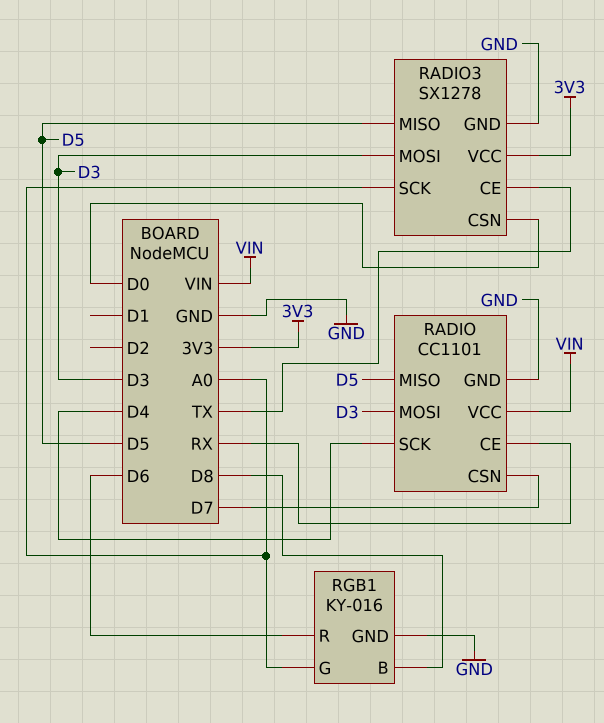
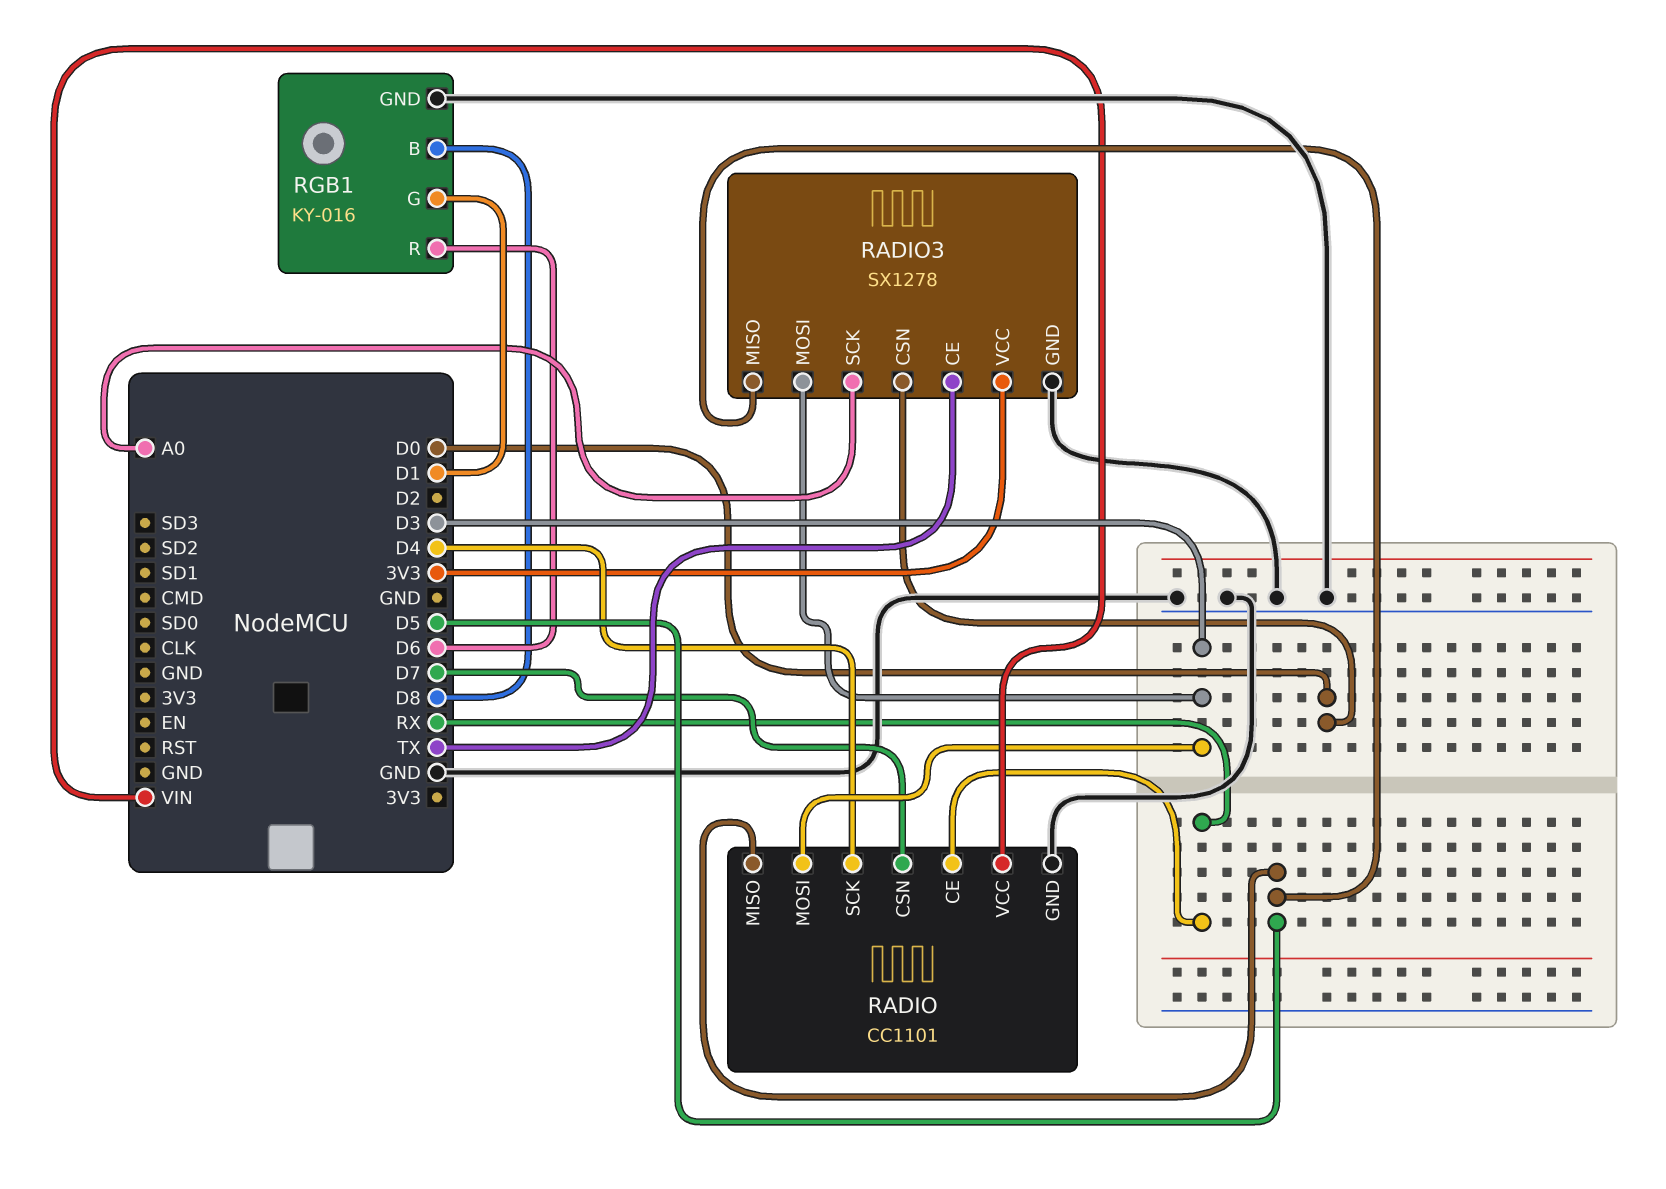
RGB1 pin G: A0 -> D1

